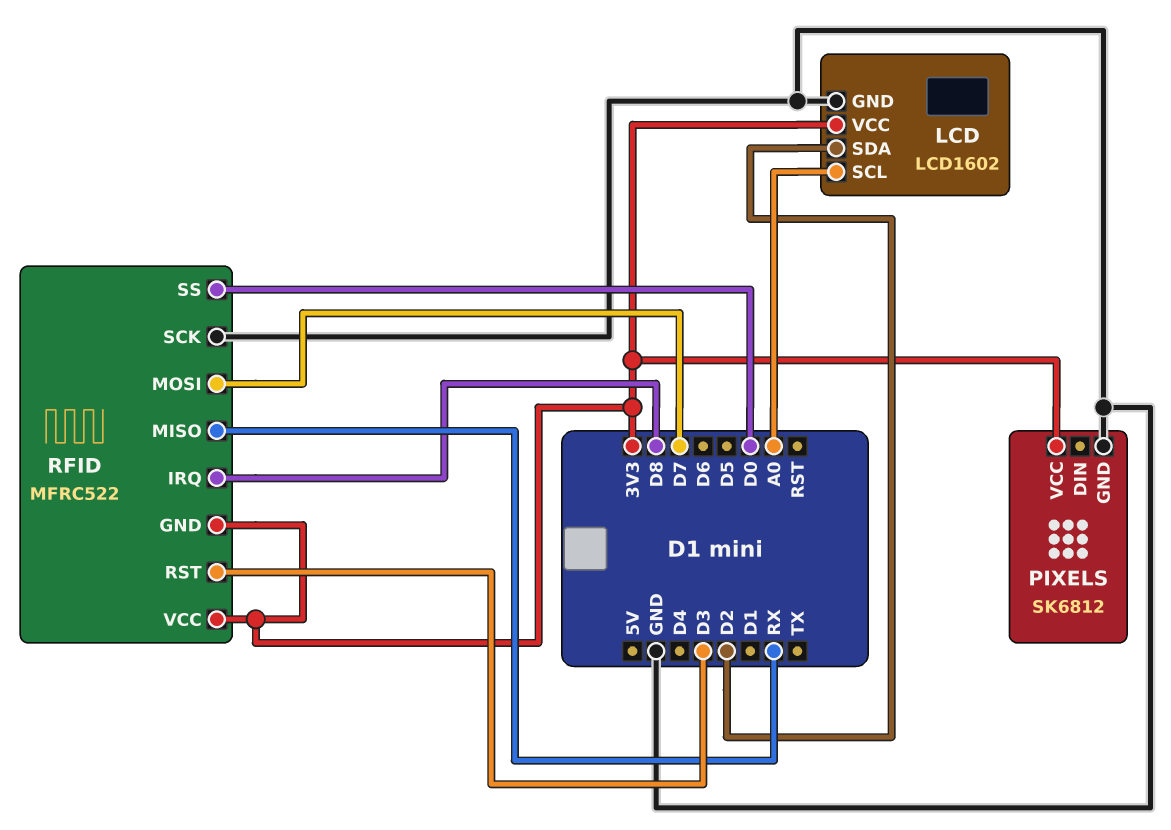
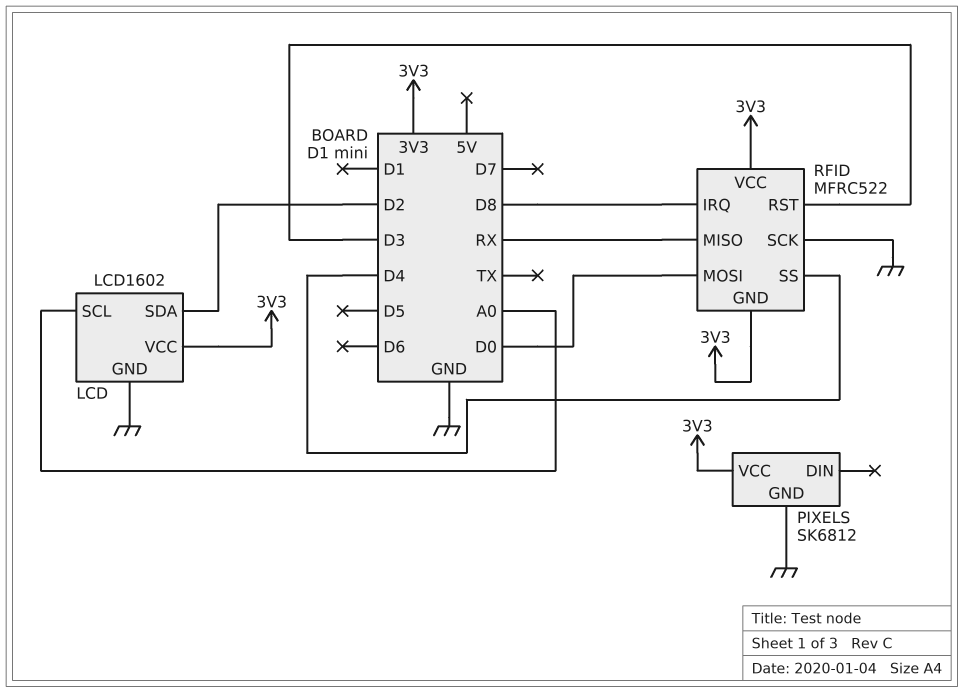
RFID pin MOSI: D7 -> D0
RFID pin SS: D0 -> D4

